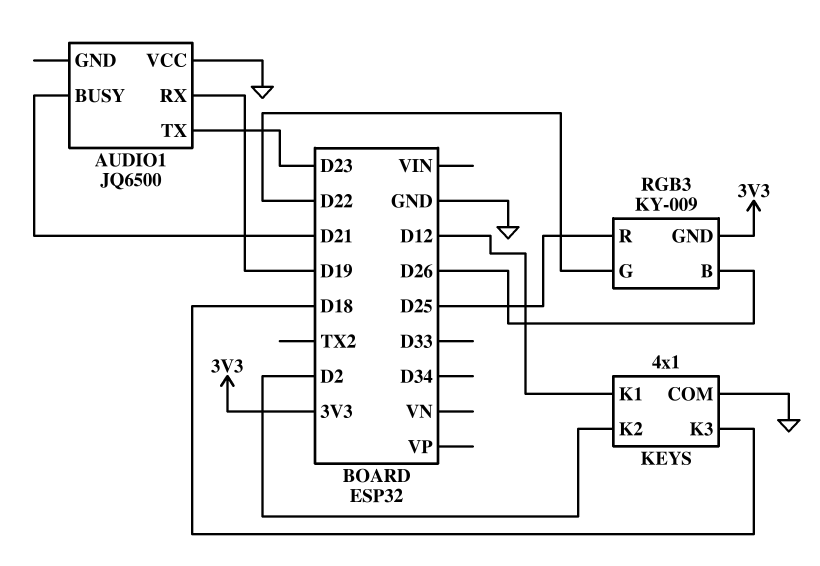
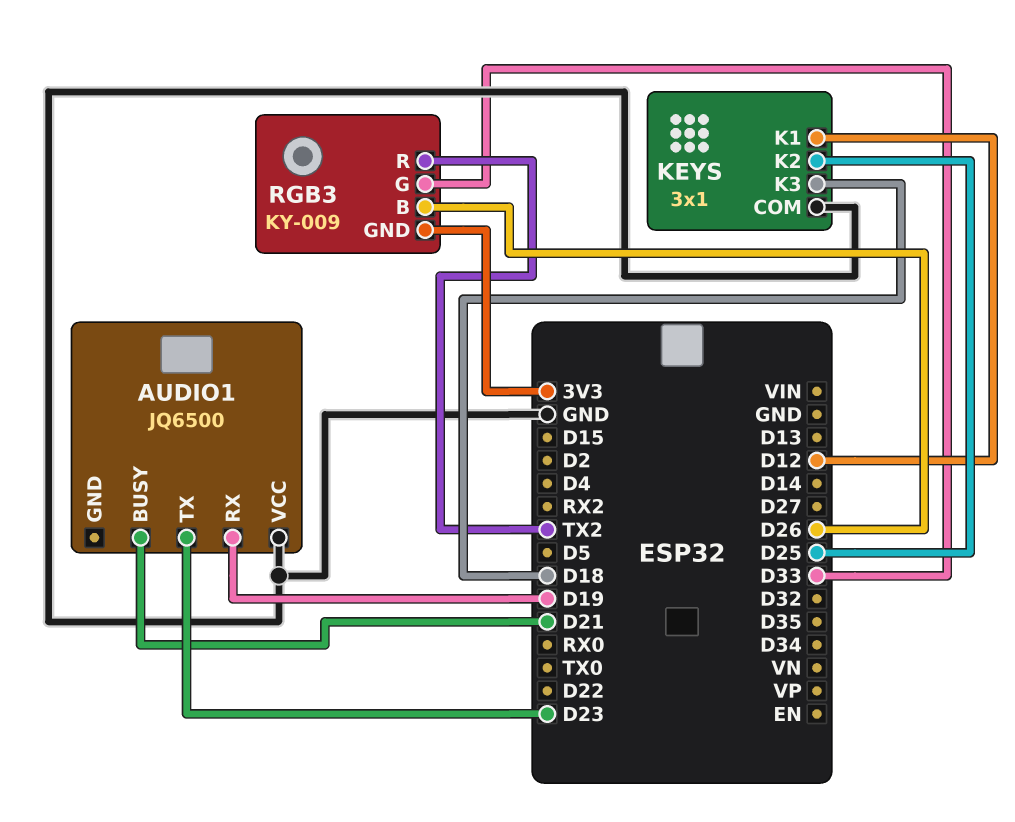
KEYS: 4x1 -> 3x1
KEYS pin K2: D2 -> D25
RGB3 pin G: D22 -> D33
RGB3 pin R: D25 -> TX2

